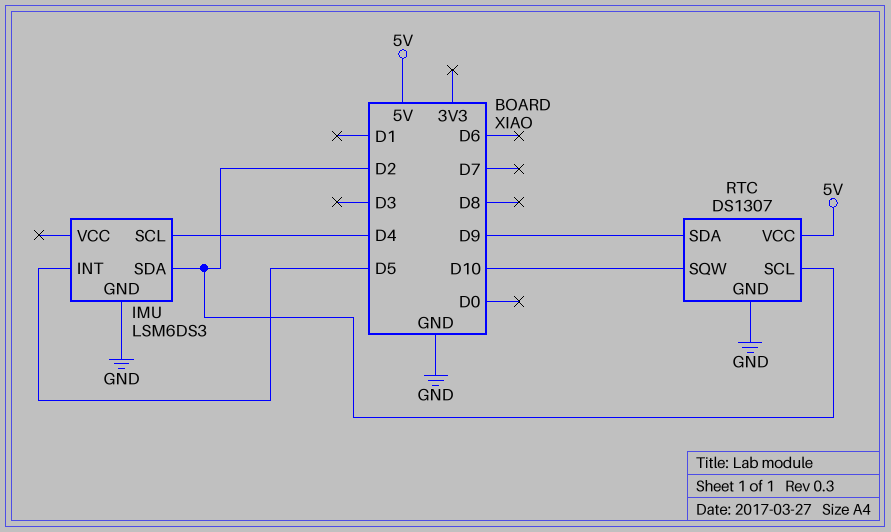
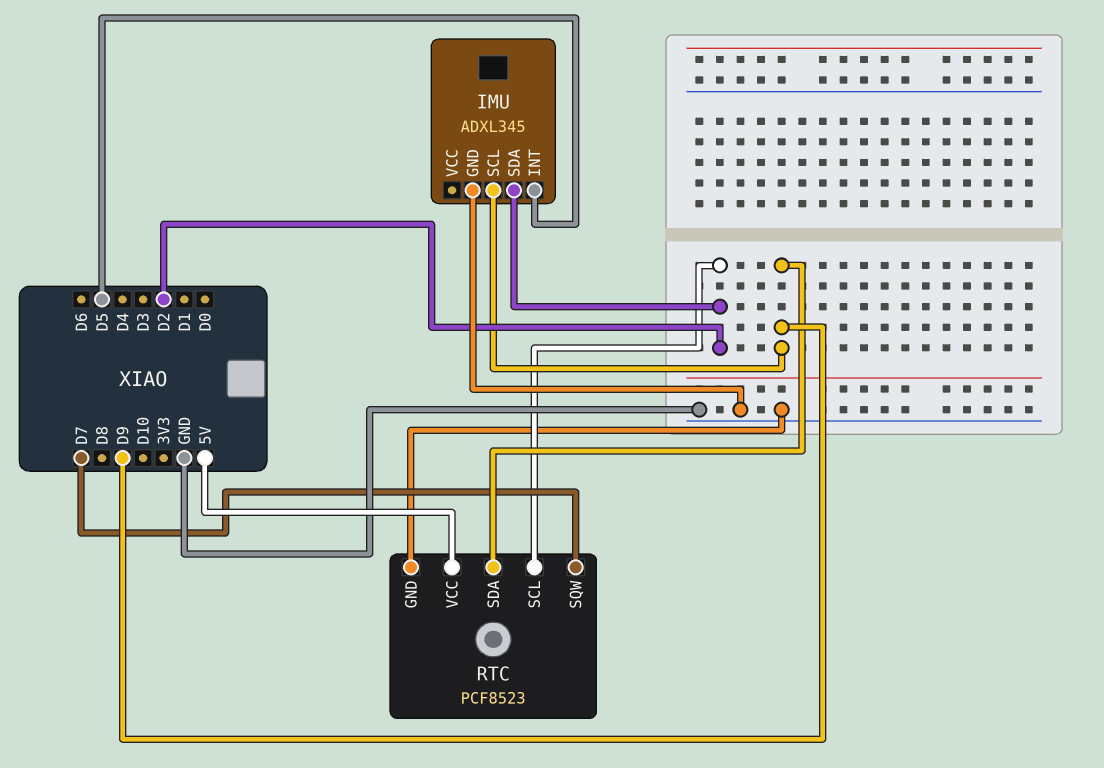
IMU: LSM6DS3 -> ADXL345
IMU pin SCL: D4 -> D9
RTC: DS1307 -> PCF8523
RTC pin SQW: D10 -> D7

